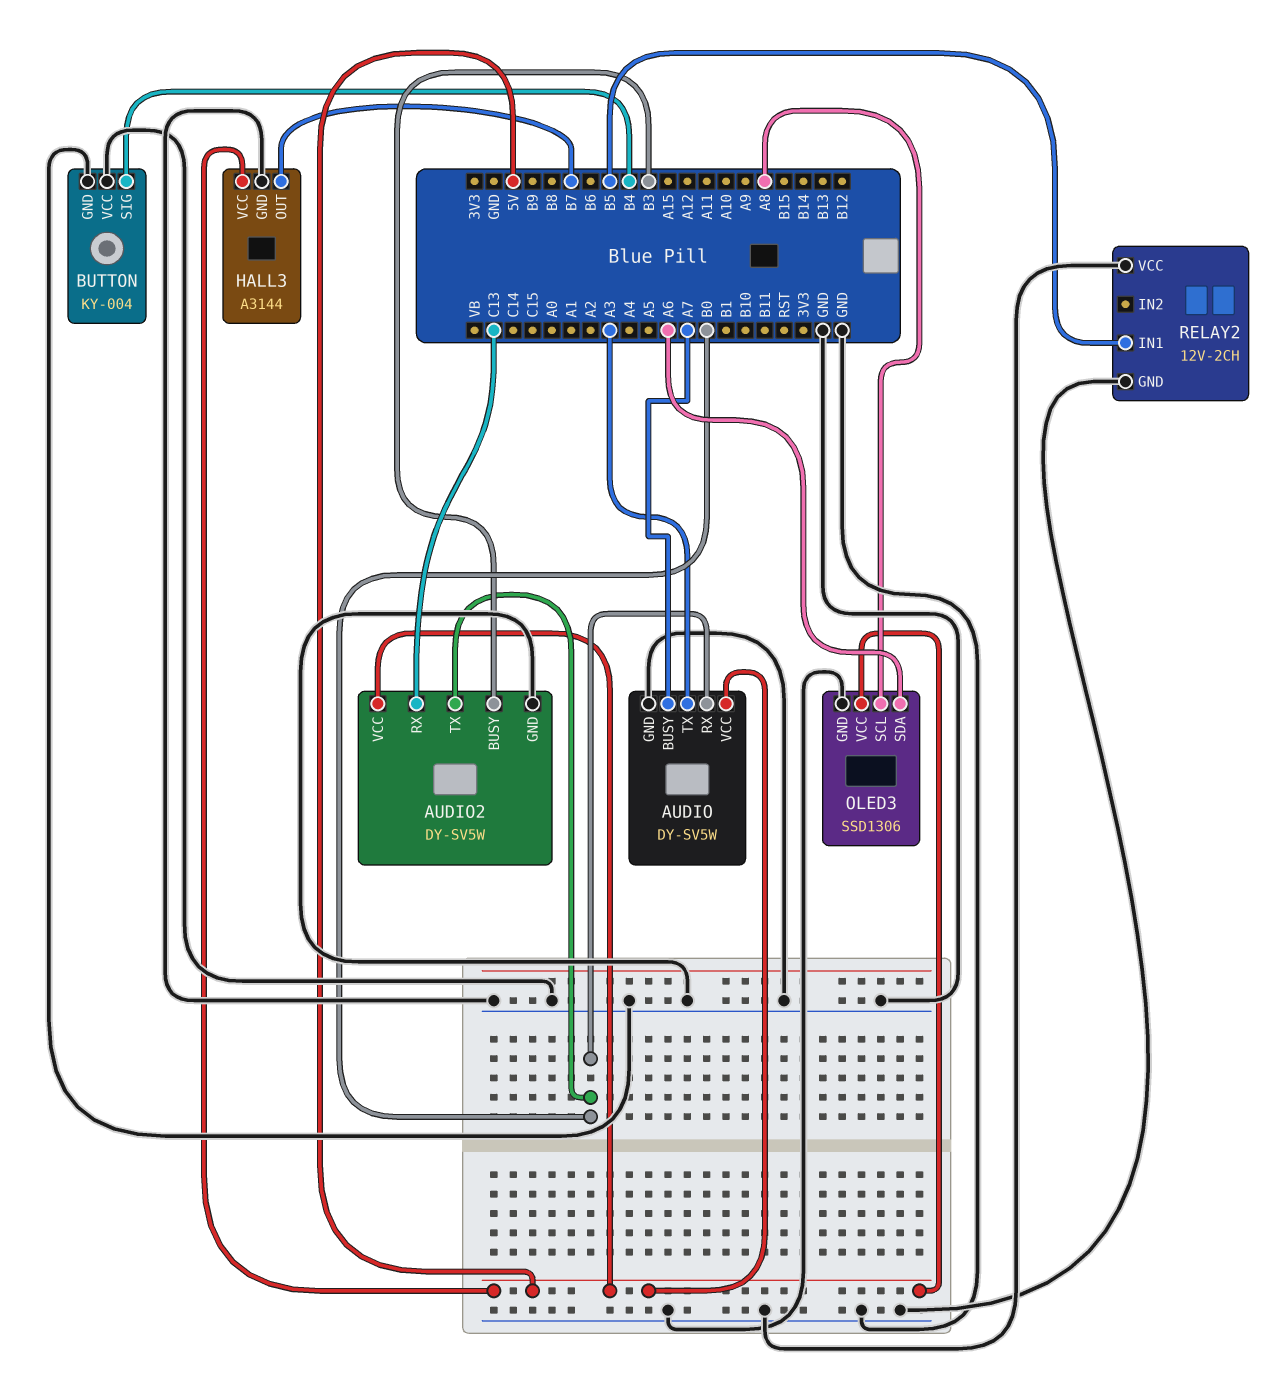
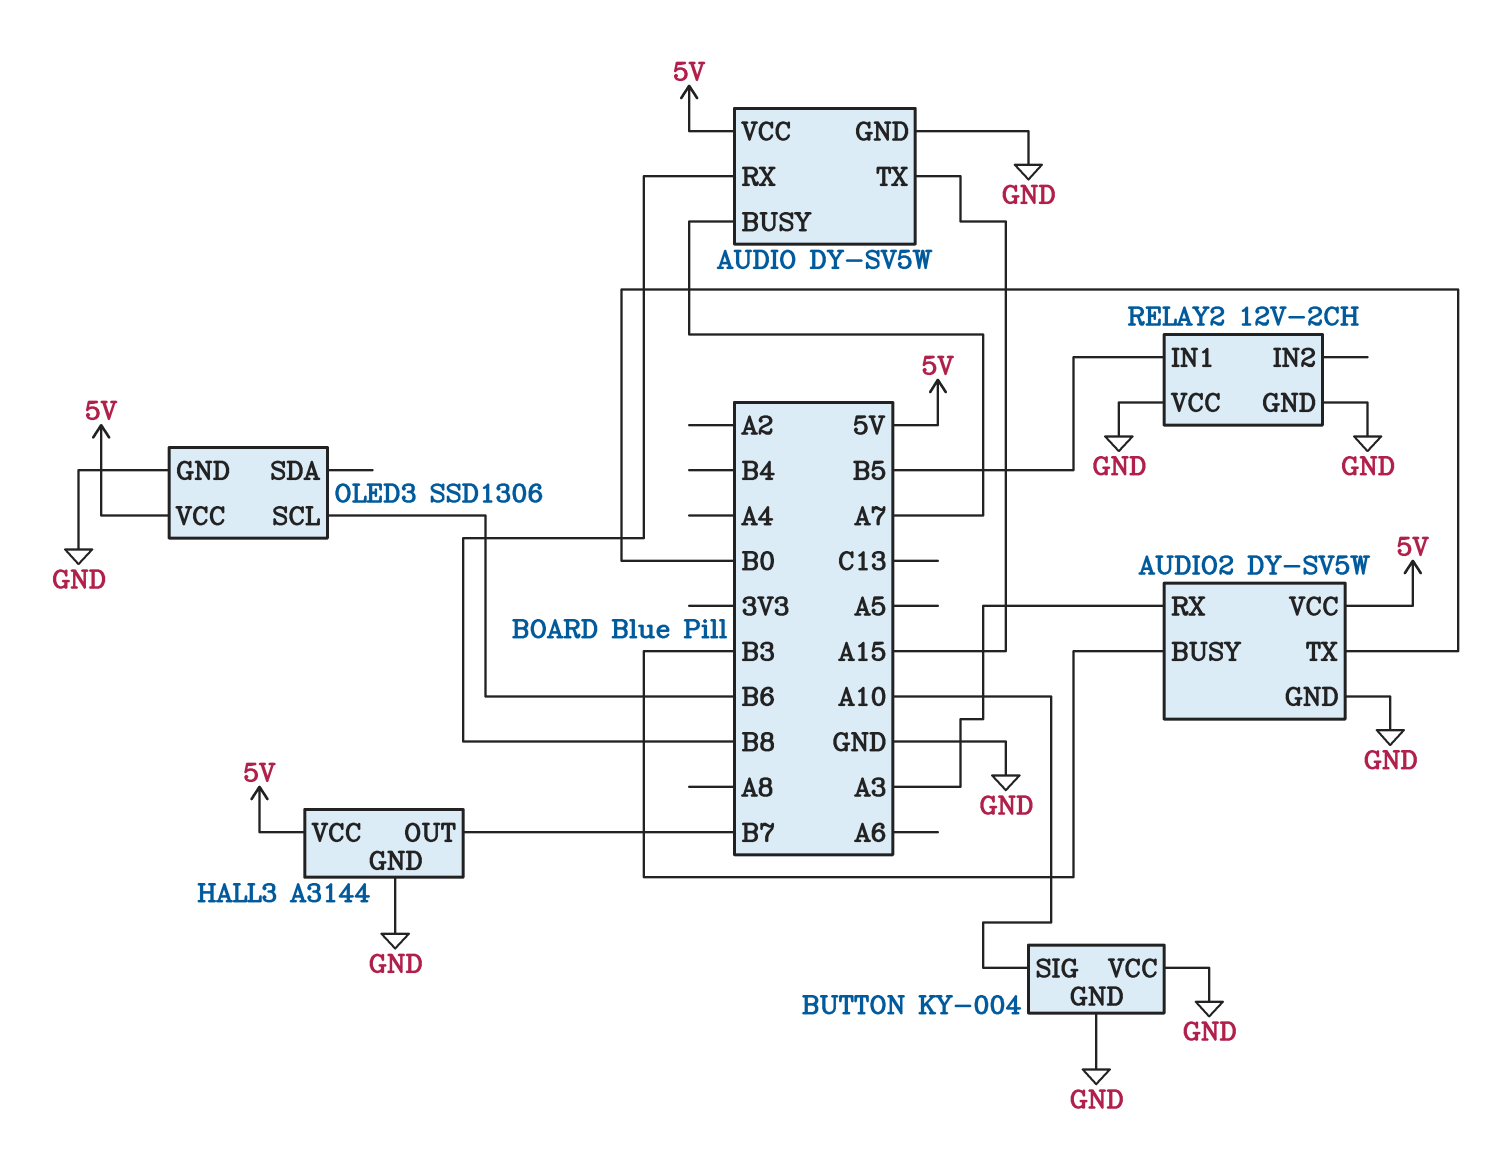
AUDIO pin RX: B0 -> B8
AUDIO pin TX: A3 -> A15
AUDIO2 pin RX: C13 -> A3
BUTTON pin SIG: B4 -> A10
OLED3 pin SCL: A8 -> B6
OLED3 pin SDA: A6 -> none

